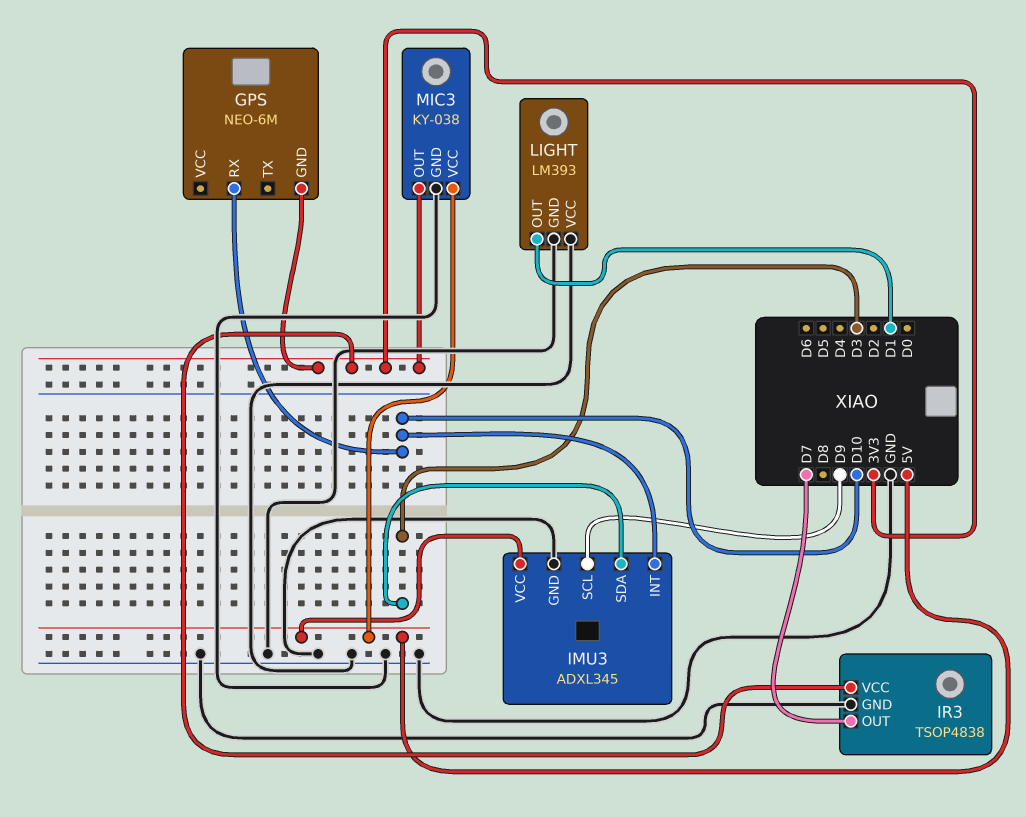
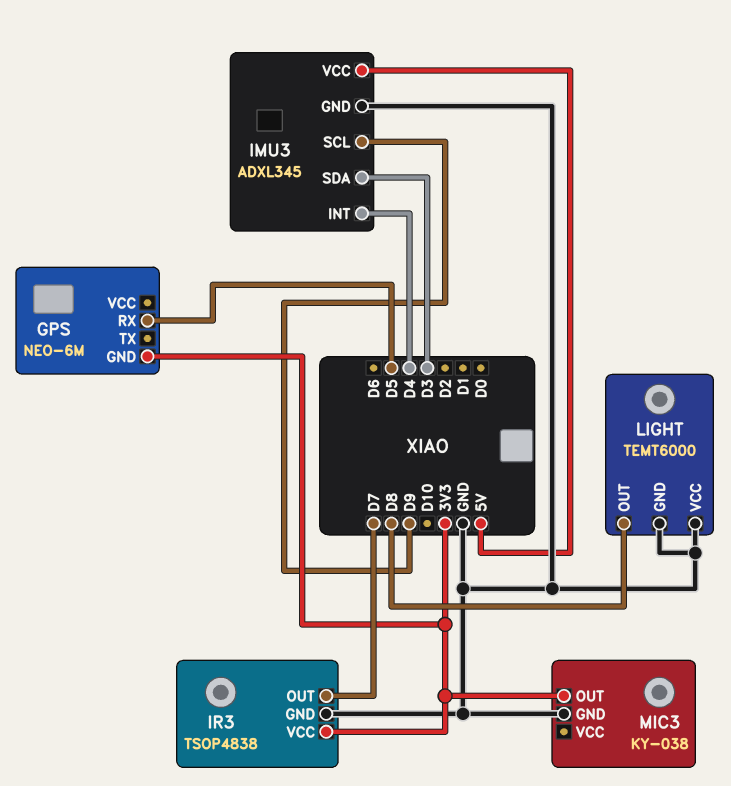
GPS pin RX: D10 -> D5
IMU3 pin INT: D10 -> D4
LIGHT: LM393 -> TEMT6000
LIGHT pin OUT: D1 -> D8
MIC3 pin VCC: 5V -> none

